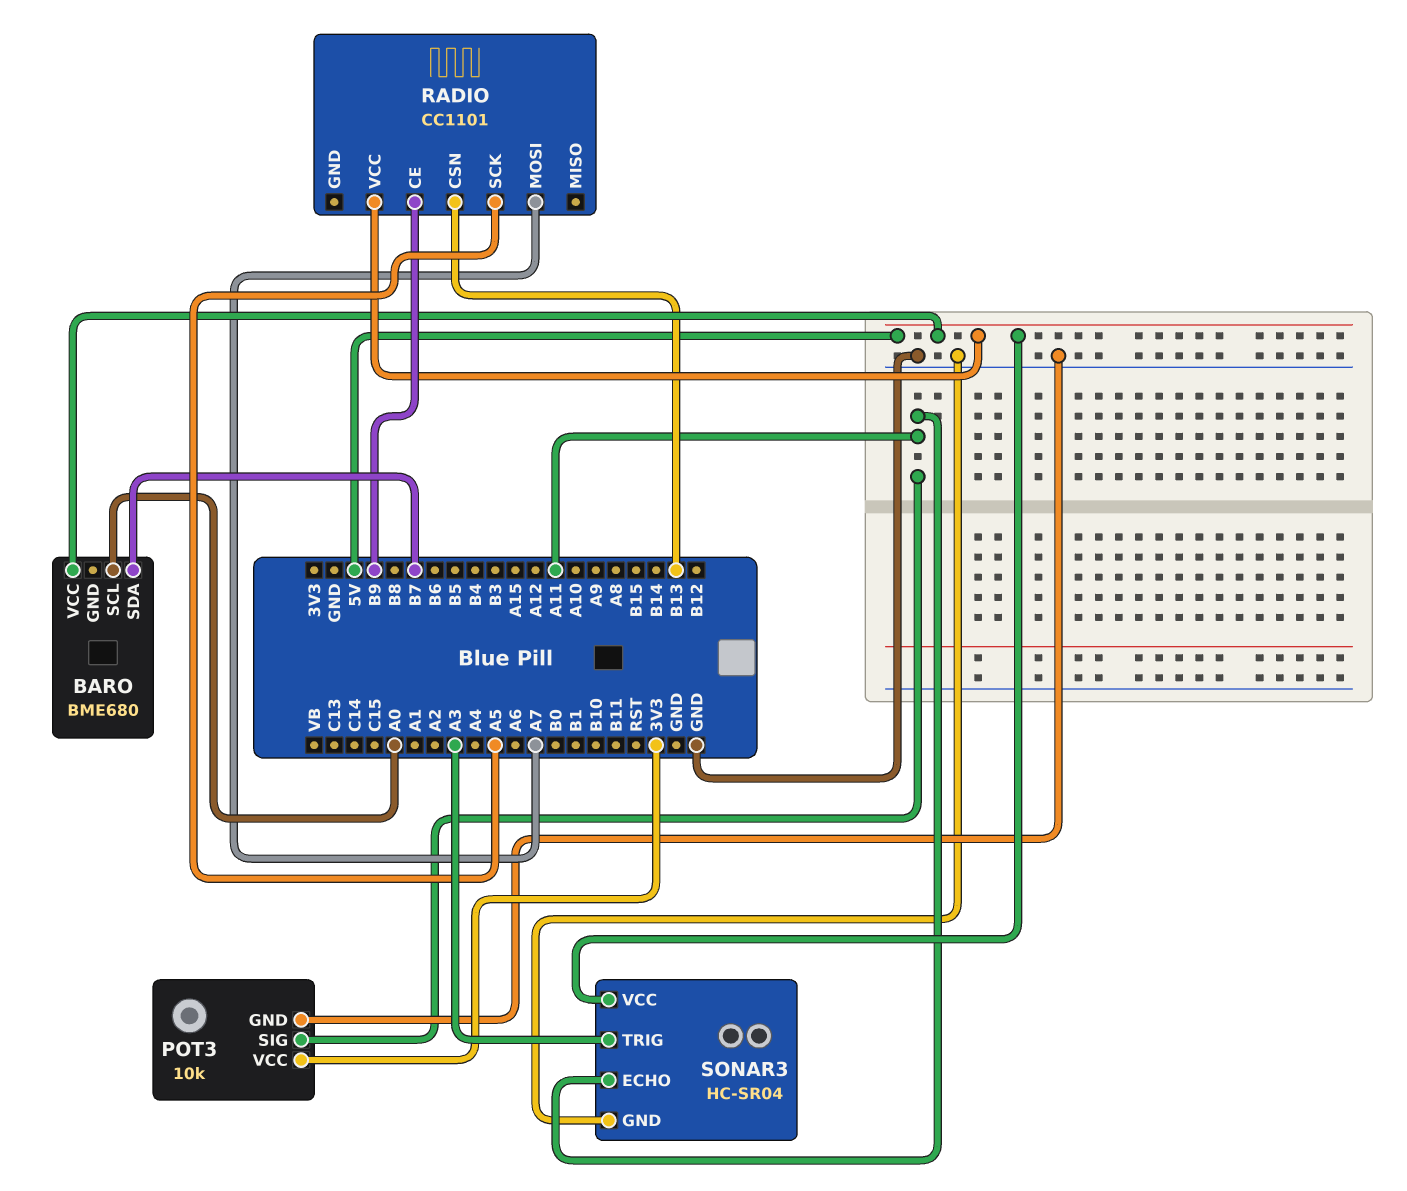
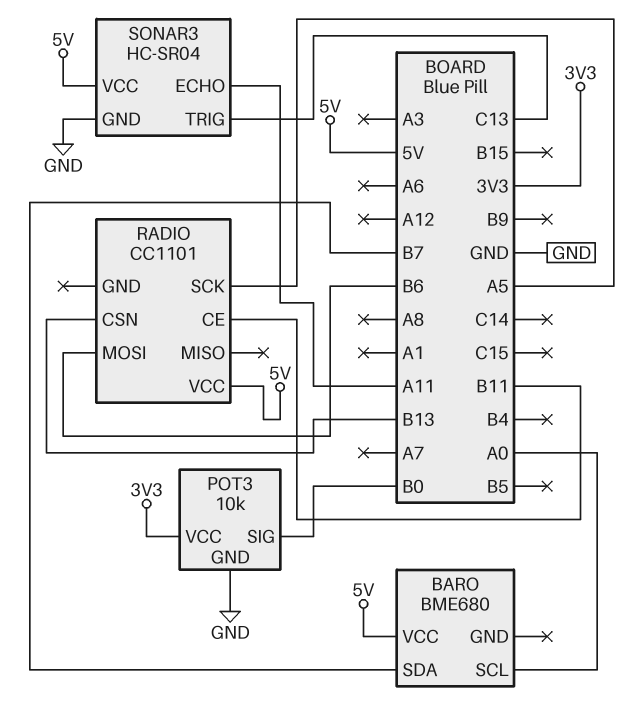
POT3 pin SIG: A11 -> B0
RADIO pin CE: B9 -> B11
RADIO pin MOSI: A7 -> B6
SONAR3 pin TRIG: A3 -> C13

